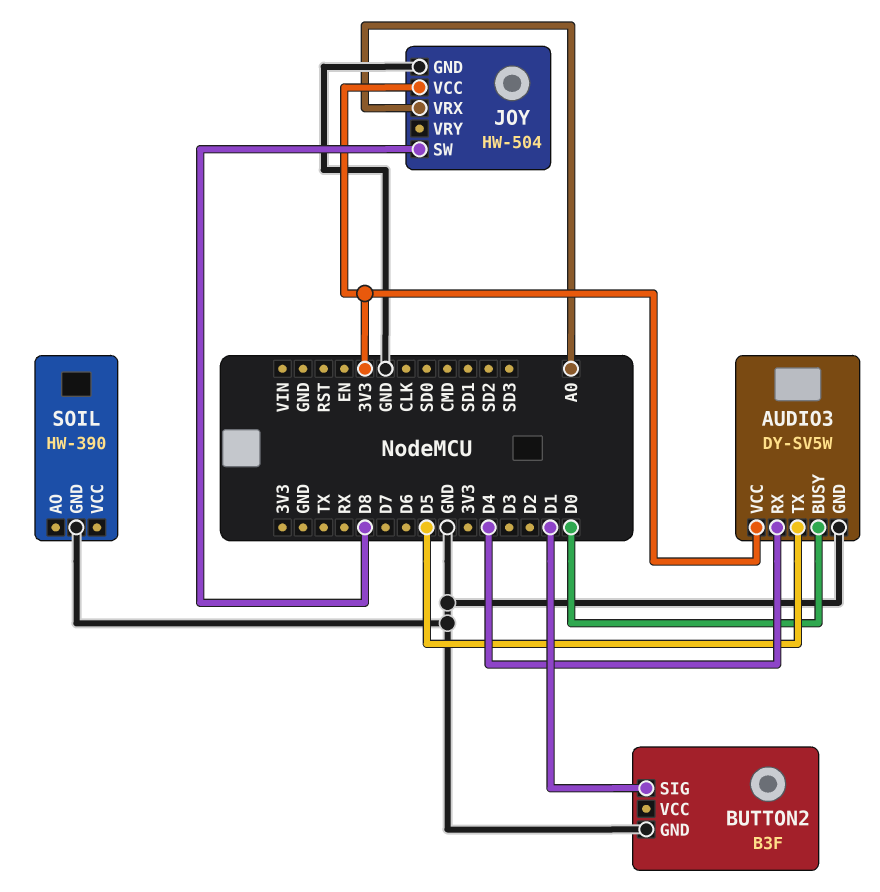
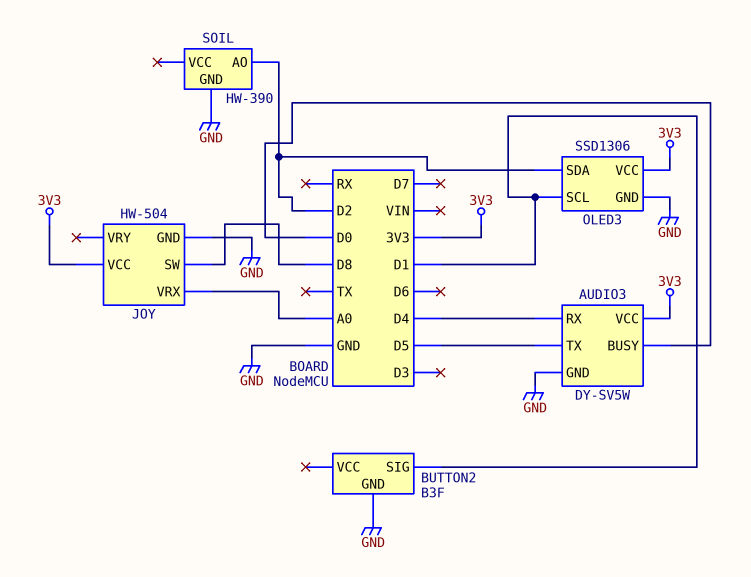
OLED3: none -> SSD1306
OLED3 pin GND: none -> GND
OLED3 pin SCL: none -> D1
OLED3 pin SDA: none -> D2
OLED3 pin VCC: none -> 3V3
SOIL pin AO: none -> D2

